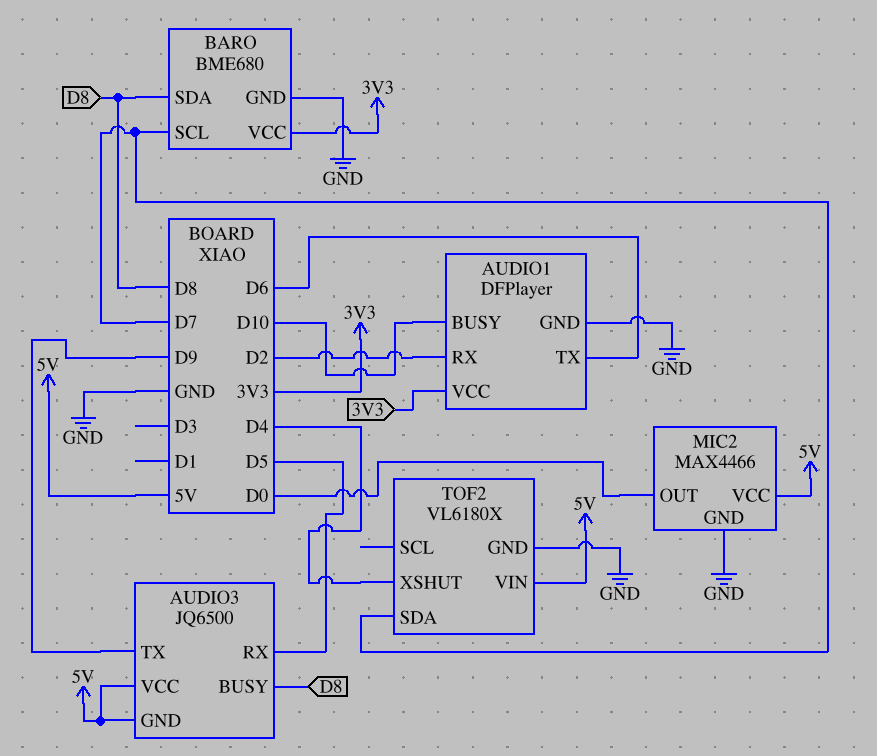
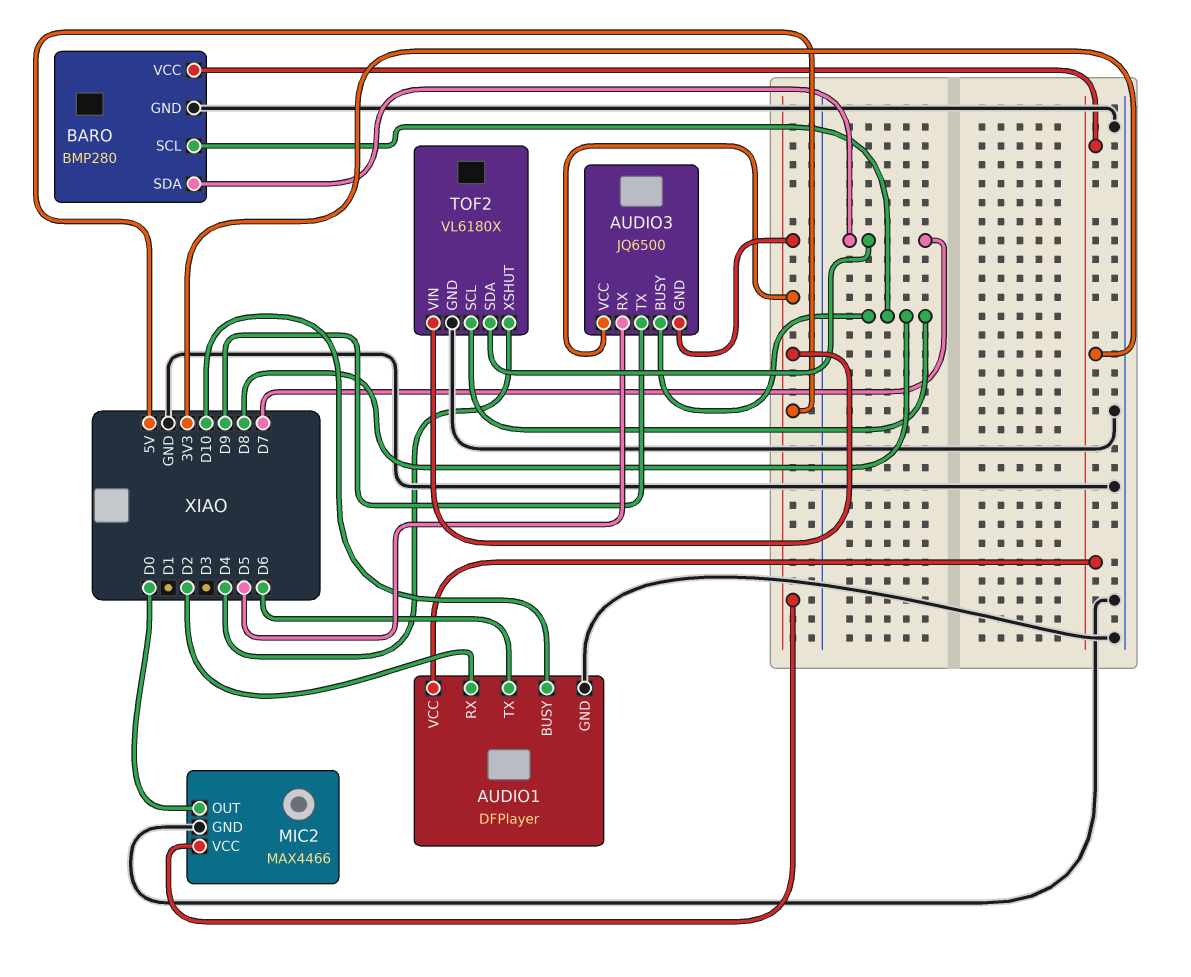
BARO: BME680 -> BMP280
BARO pin SCL: D7 -> D8
BARO pin SDA: D8 -> D7
TOF2 pin SCL: none -> D8

